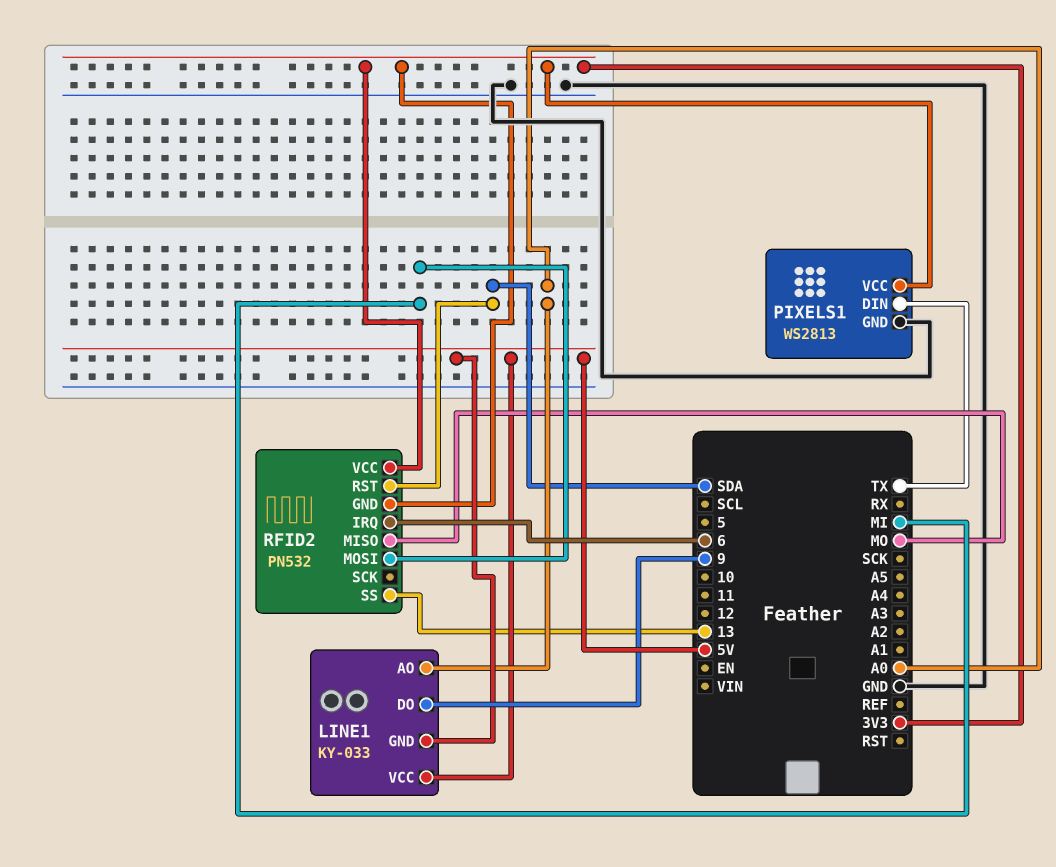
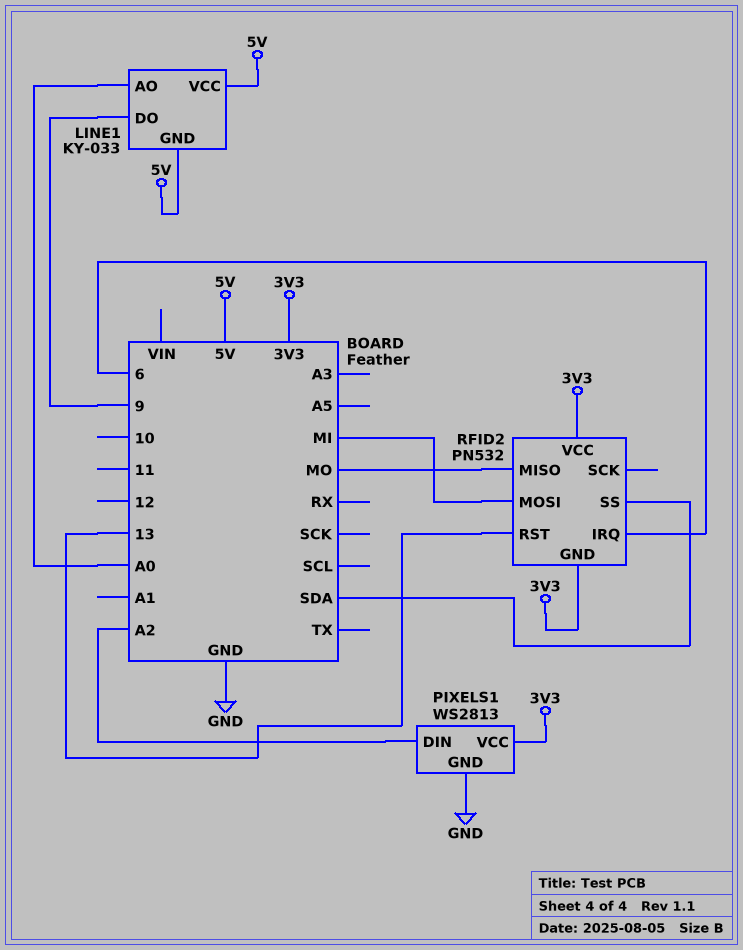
PIXELS1 pin DIN: TX -> A2
RFID2 pin RST: SDA -> 13
RFID2 pin SS: 13 -> SDA

